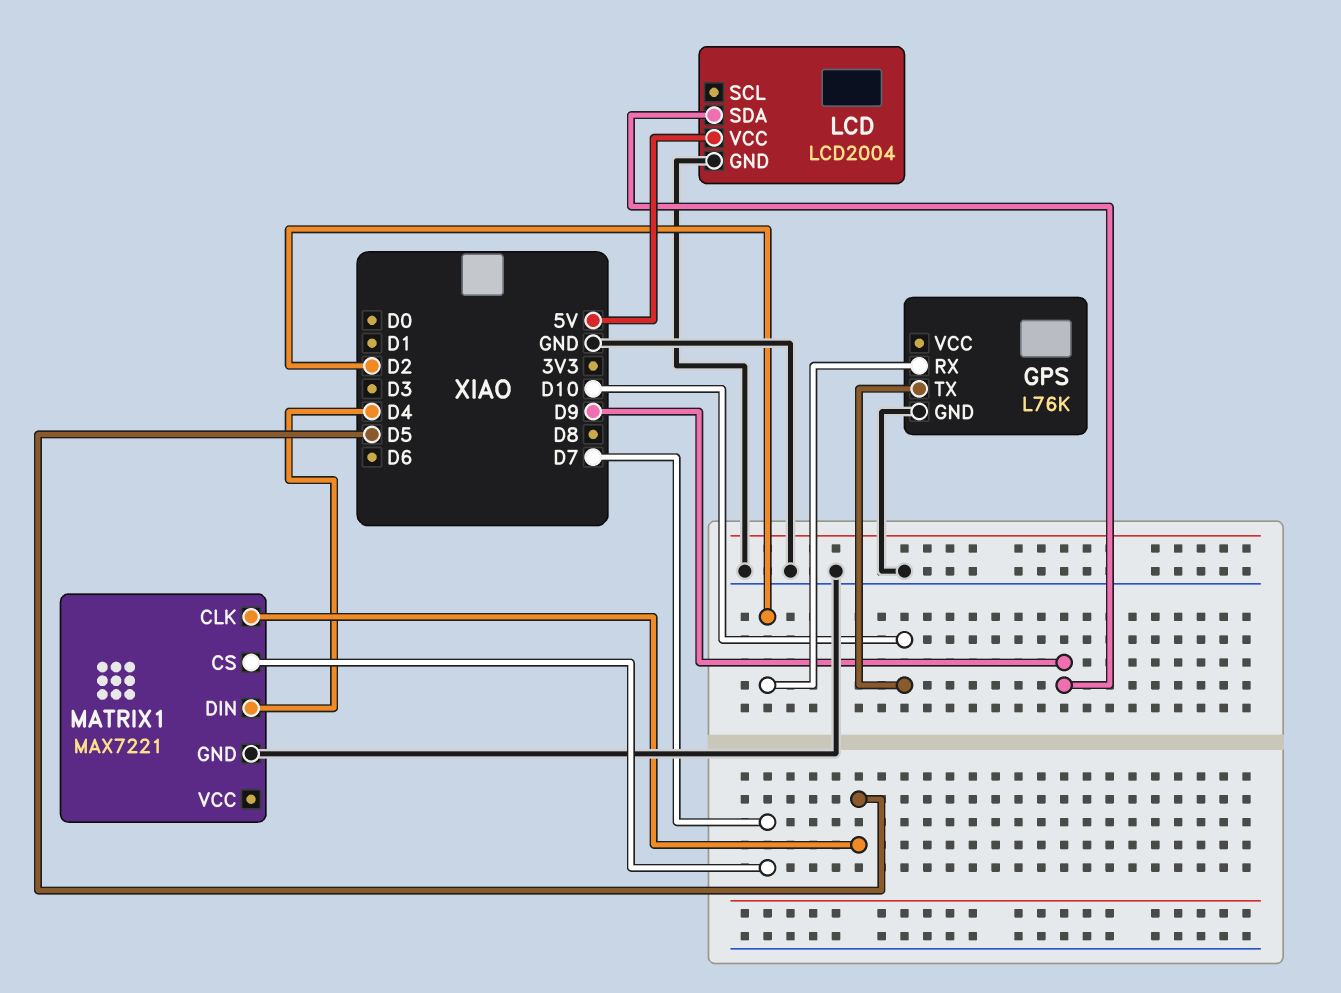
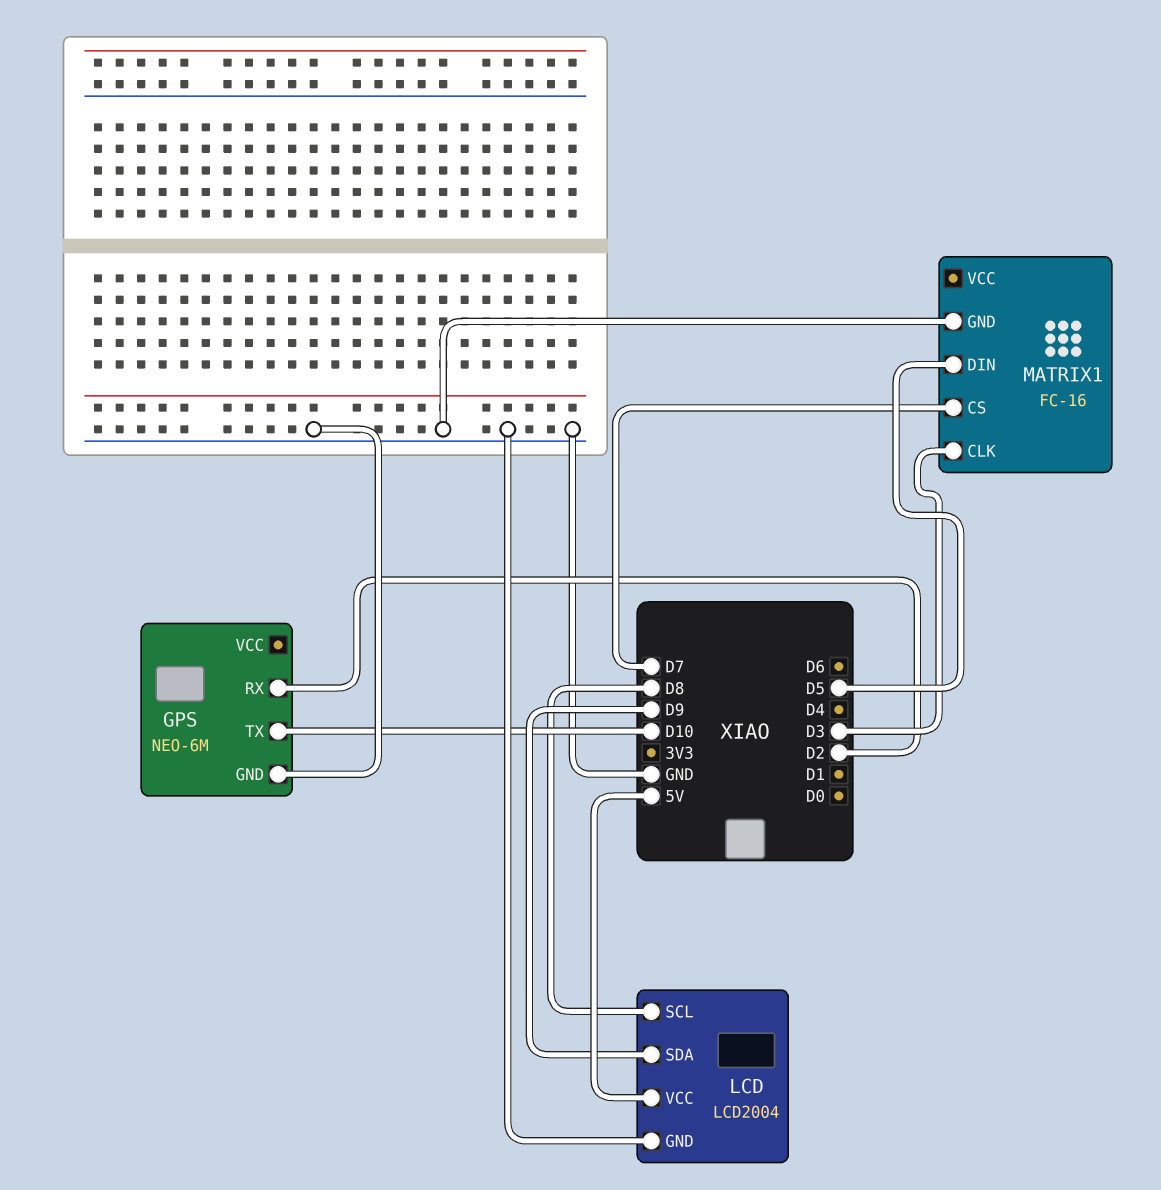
GPS: L76K -> NEO-6M
LCD pin SCL: none -> D8
MATRIX1: MAX7221 -> FC-16
MATRIX1 pin CLK: D5 -> D3
MATRIX1 pin DIN: D4 -> D5

